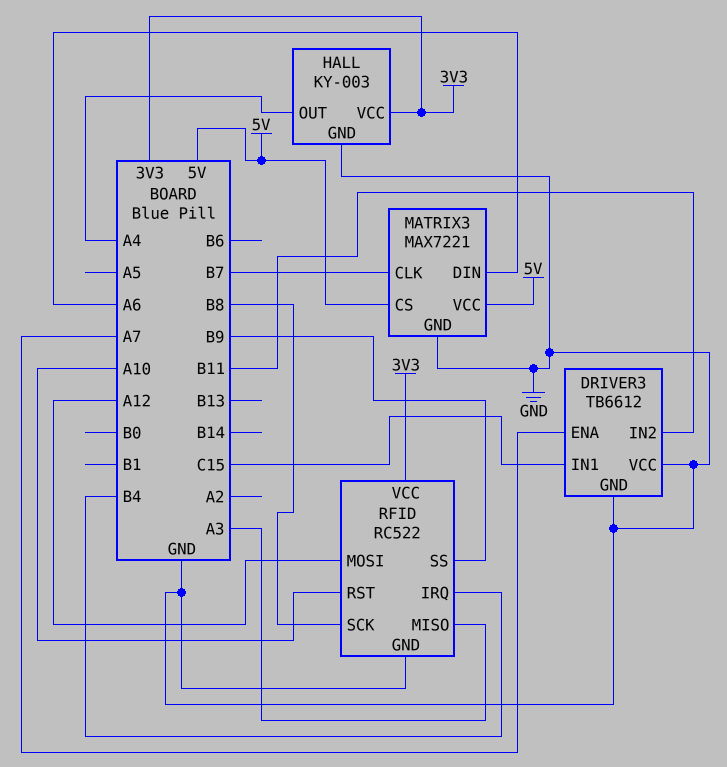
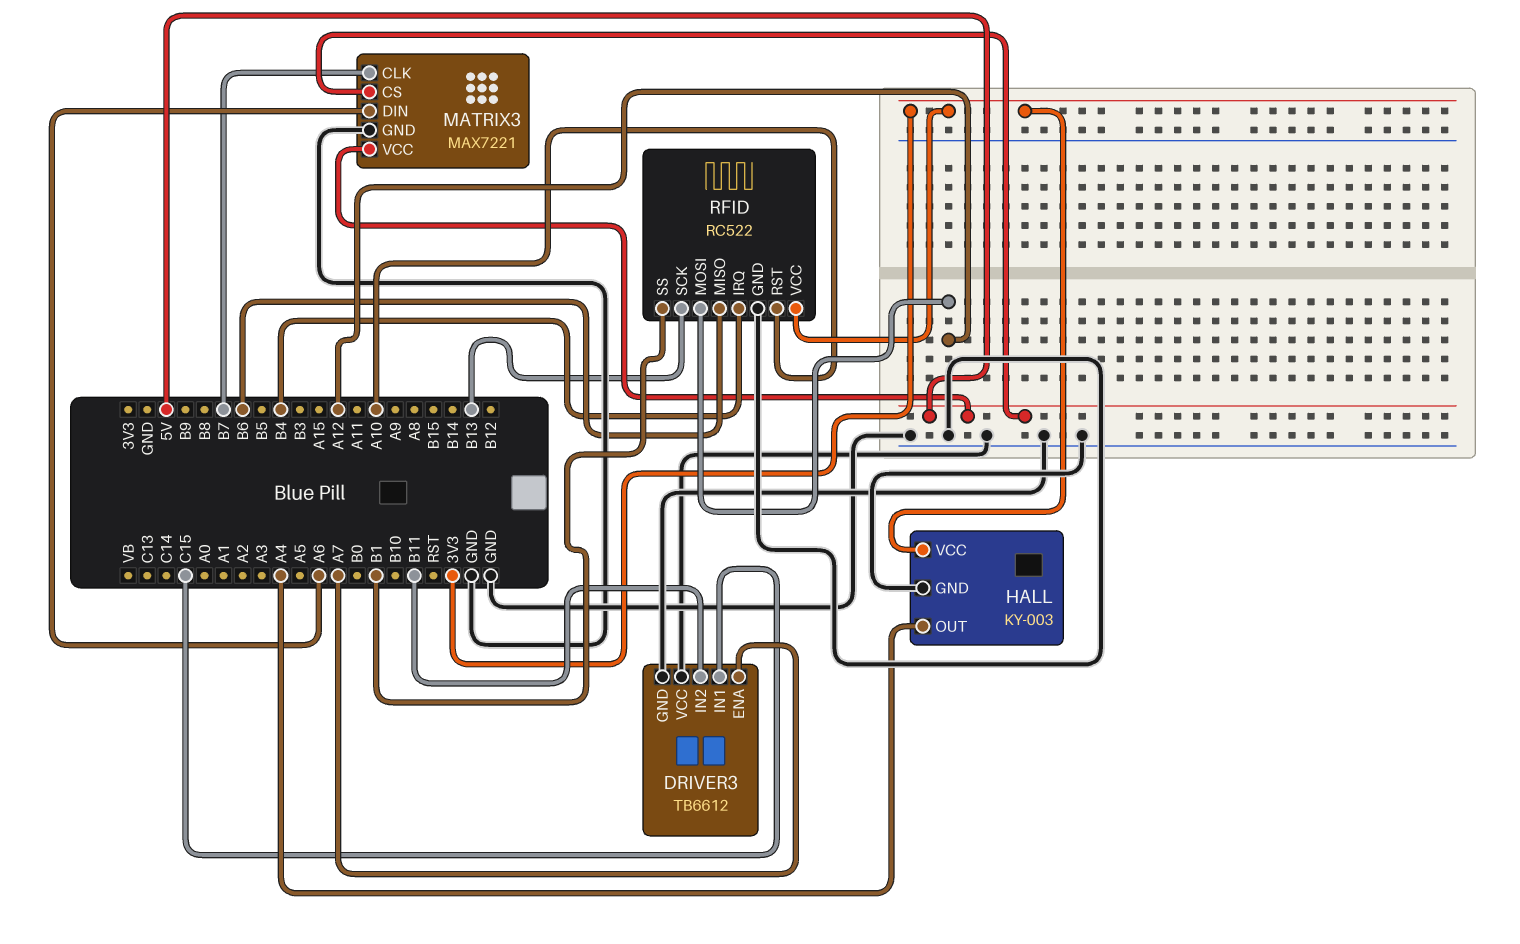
RFID pin MISO: A3 -> B6
RFID pin SCK: B8 -> B13
RFID pin SS: B9 -> B1

